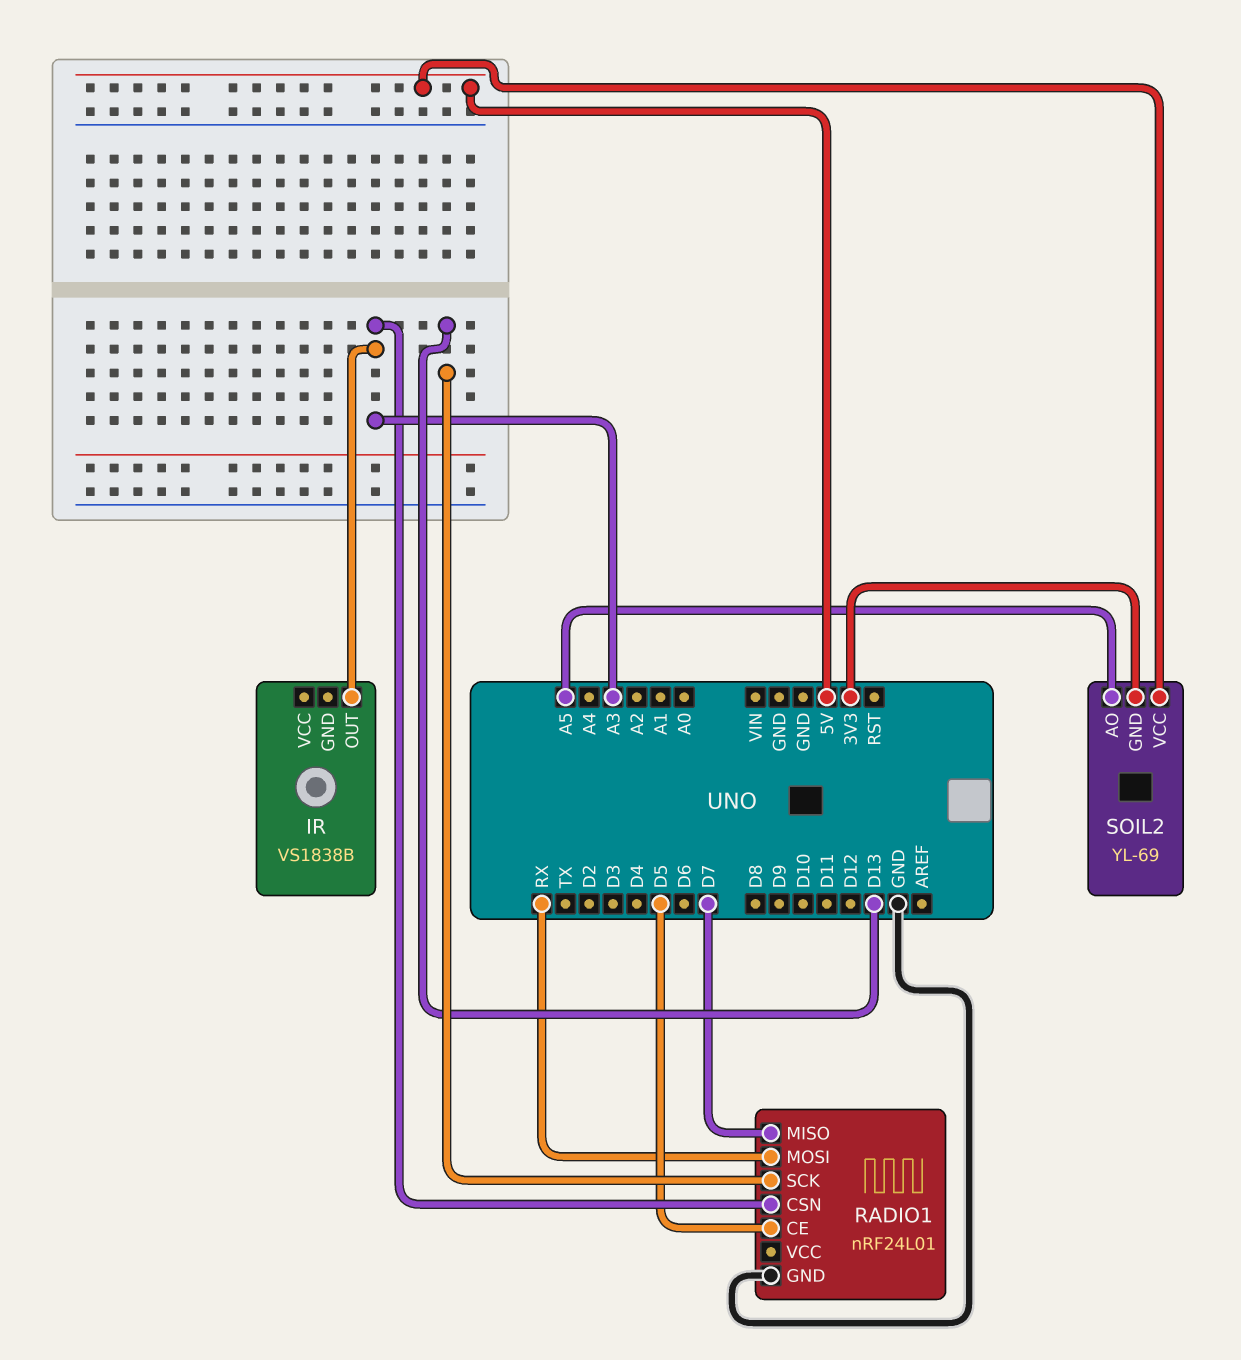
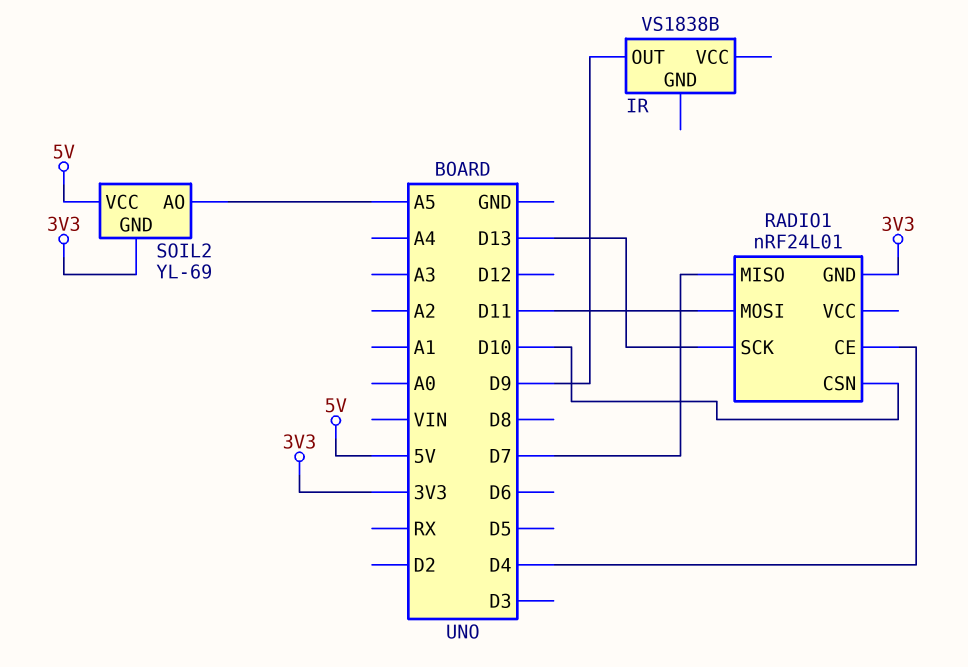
IR pin OUT: A3 -> D9
RADIO1 pin CE: D5 -> D4
RADIO1 pin CSN: A3 -> D10
RADIO1 pin GND: GND -> 3V3
RADIO1 pin MOSI: RX -> D11

